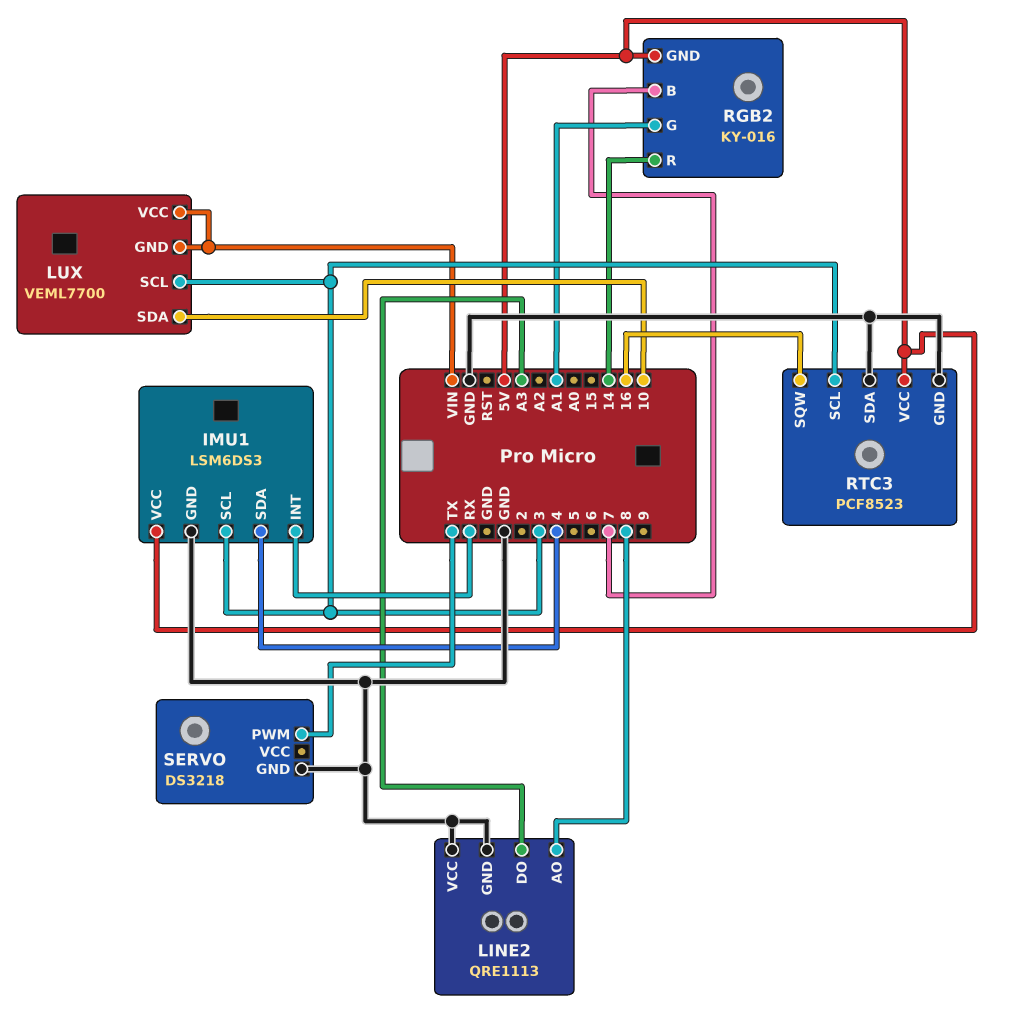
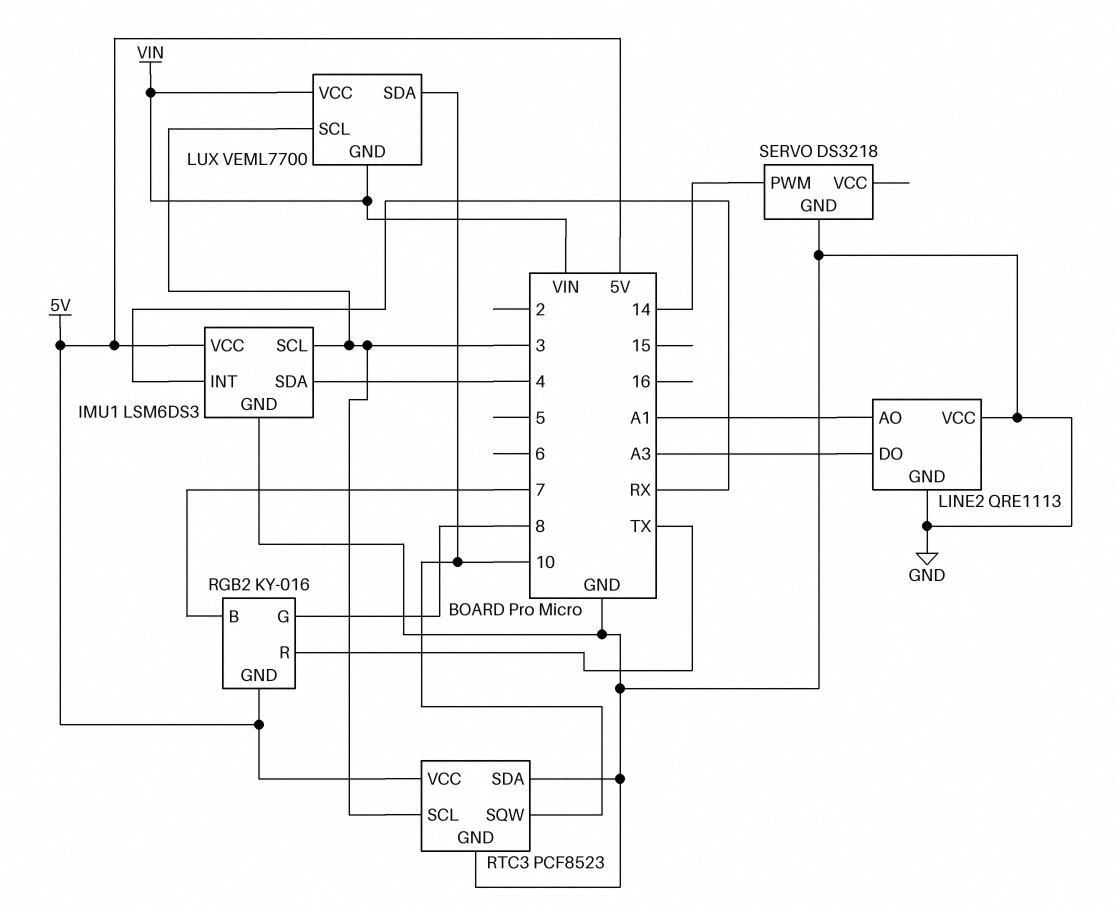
LINE2 pin AO: 8 -> A1
RGB2 pin G: A1 -> 8
RGB2 pin R: 14 -> TX
RTC3 pin SQW: 16 -> 10
SERVO pin PWM: TX -> 14

